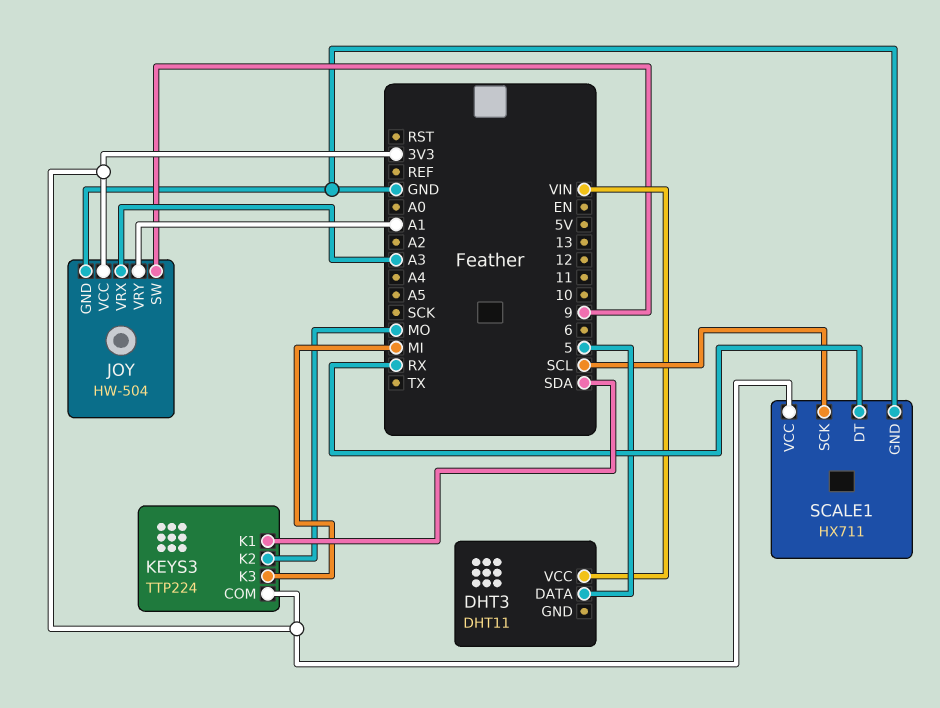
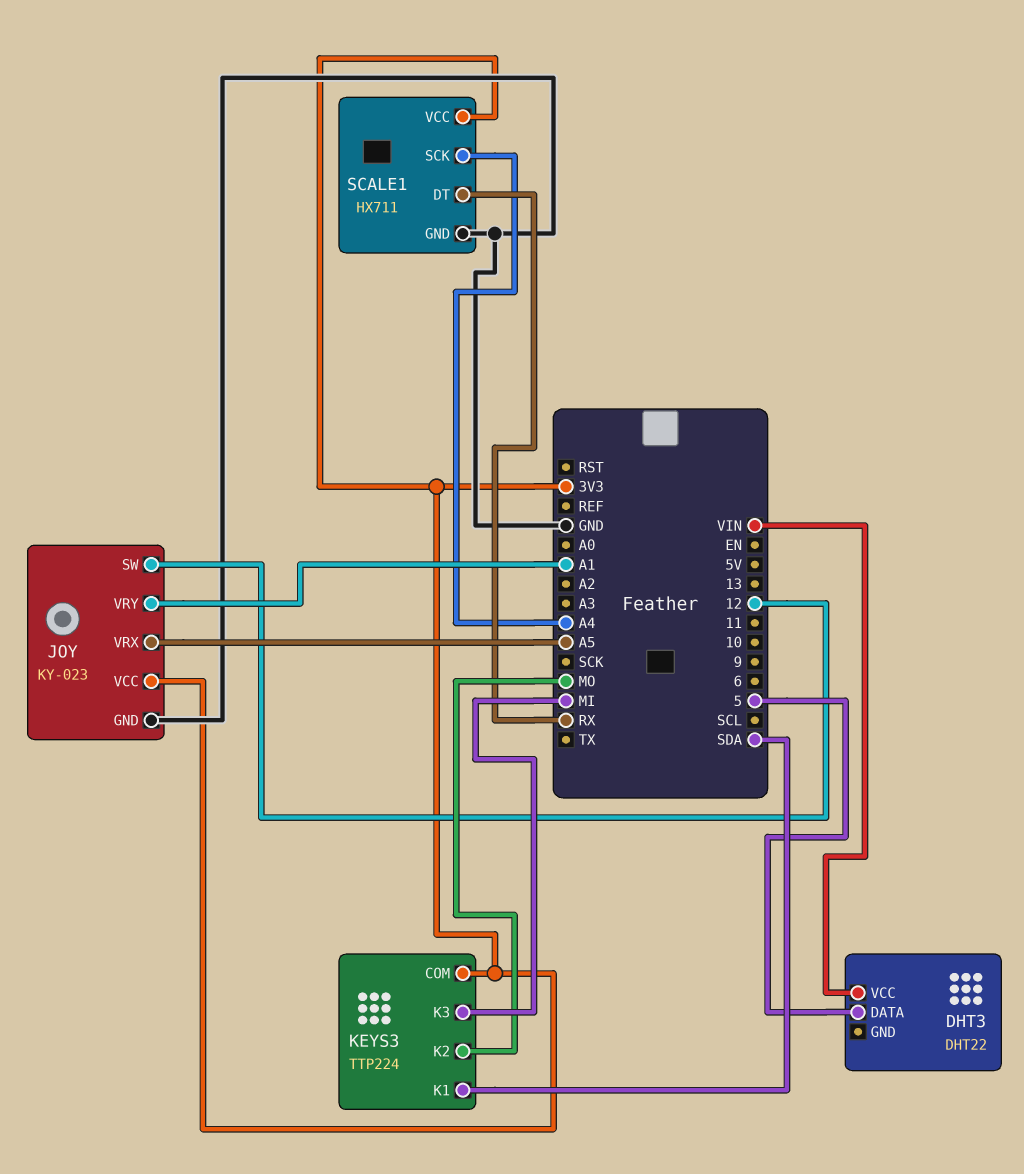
DHT3: DHT11 -> DHT22
JOY: HW-504 -> KY-023
JOY pin SW: 9 -> 12
JOY pin VRX: A3 -> A5
SCALE1 pin SCK: SCL -> A4

